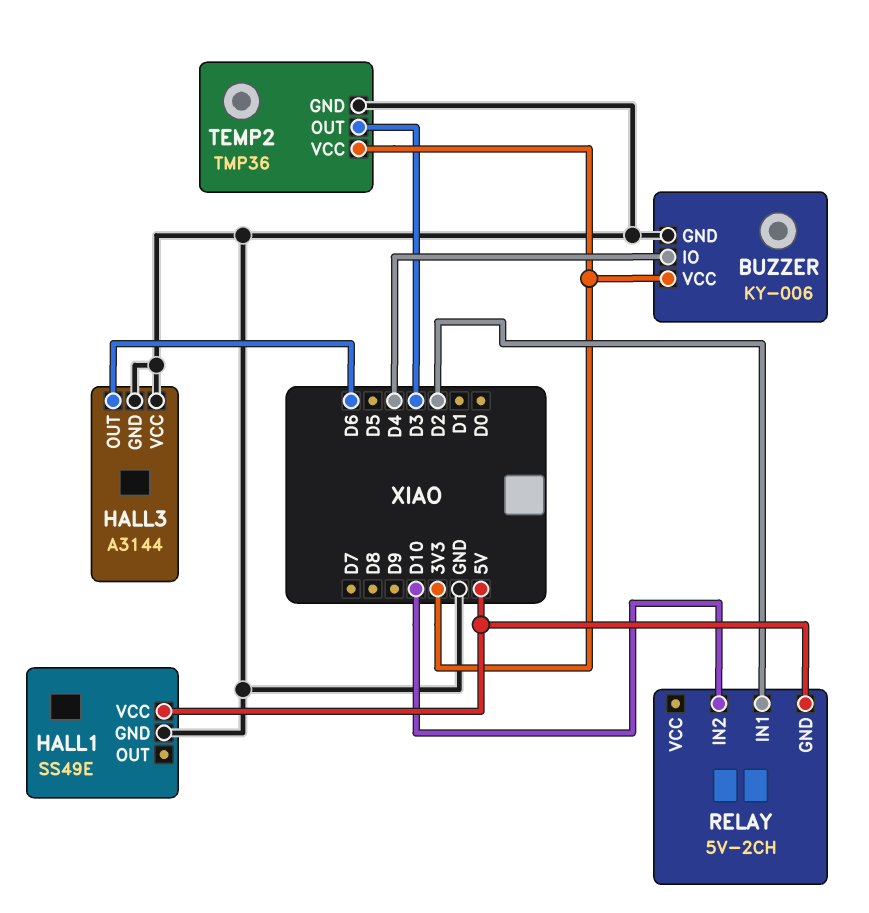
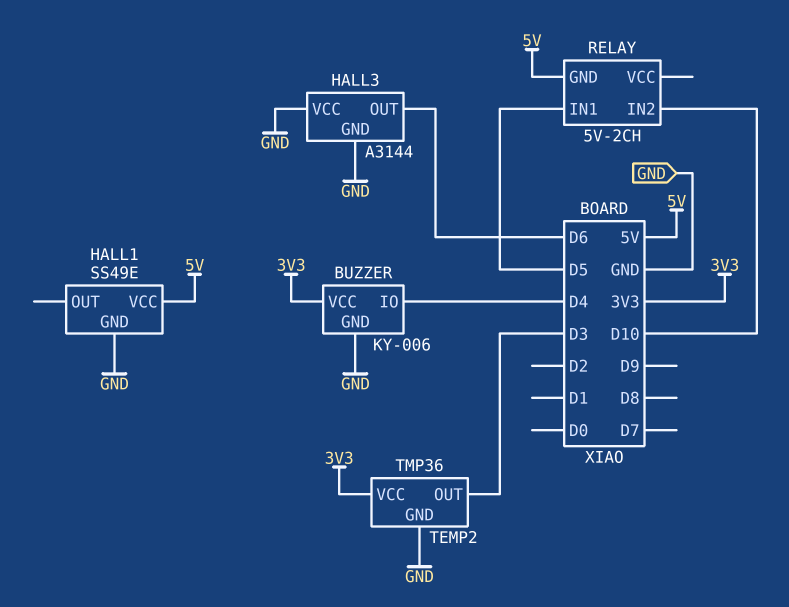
RELAY pin IN1: D2 -> D5

